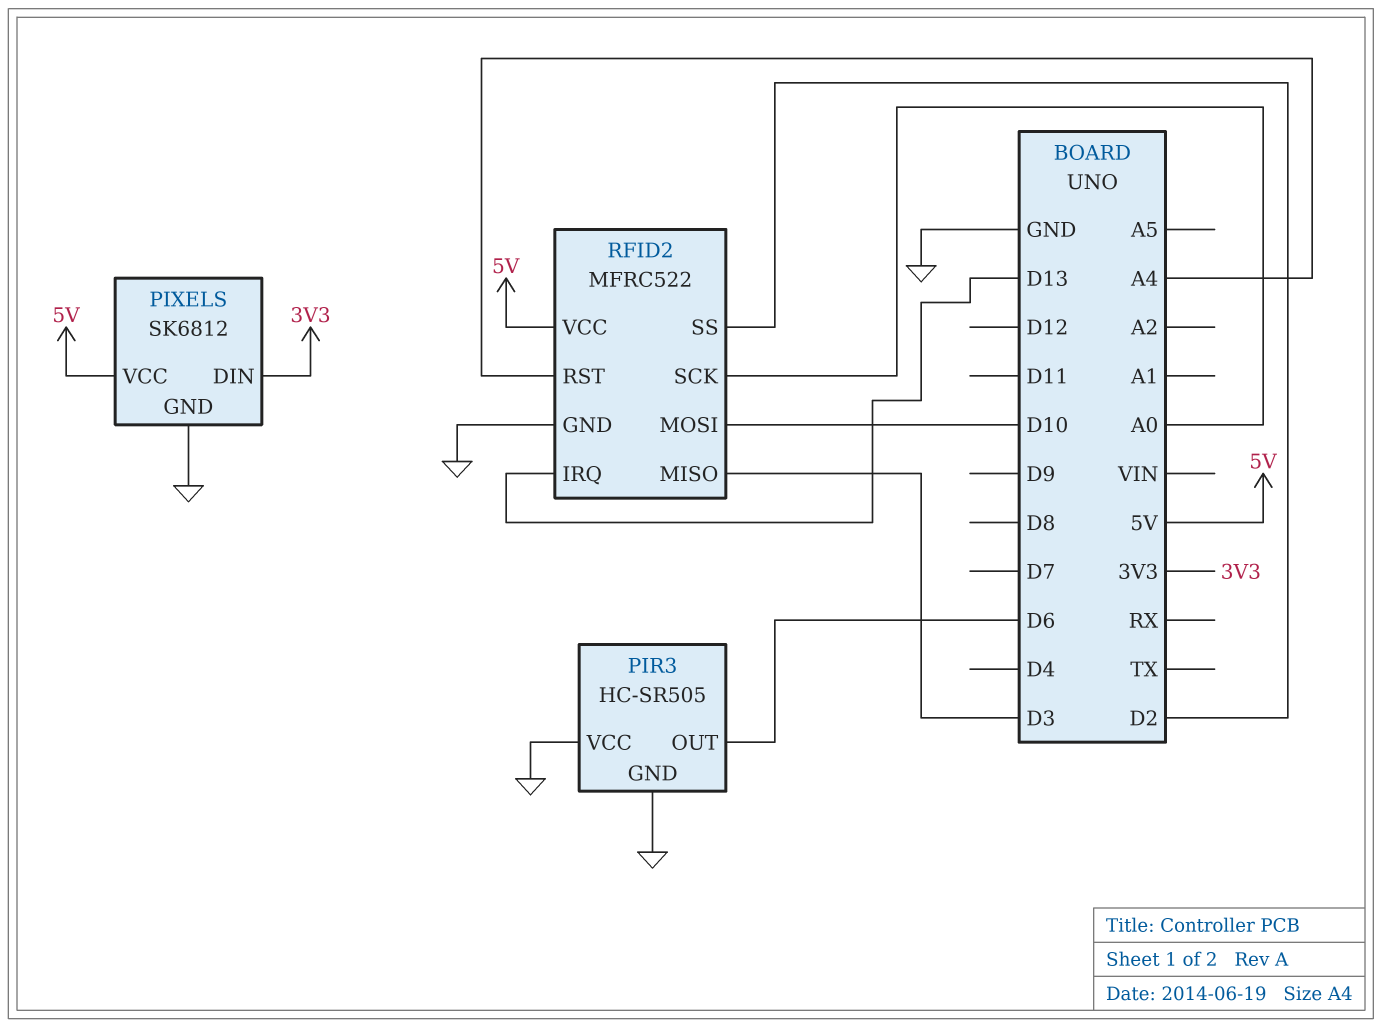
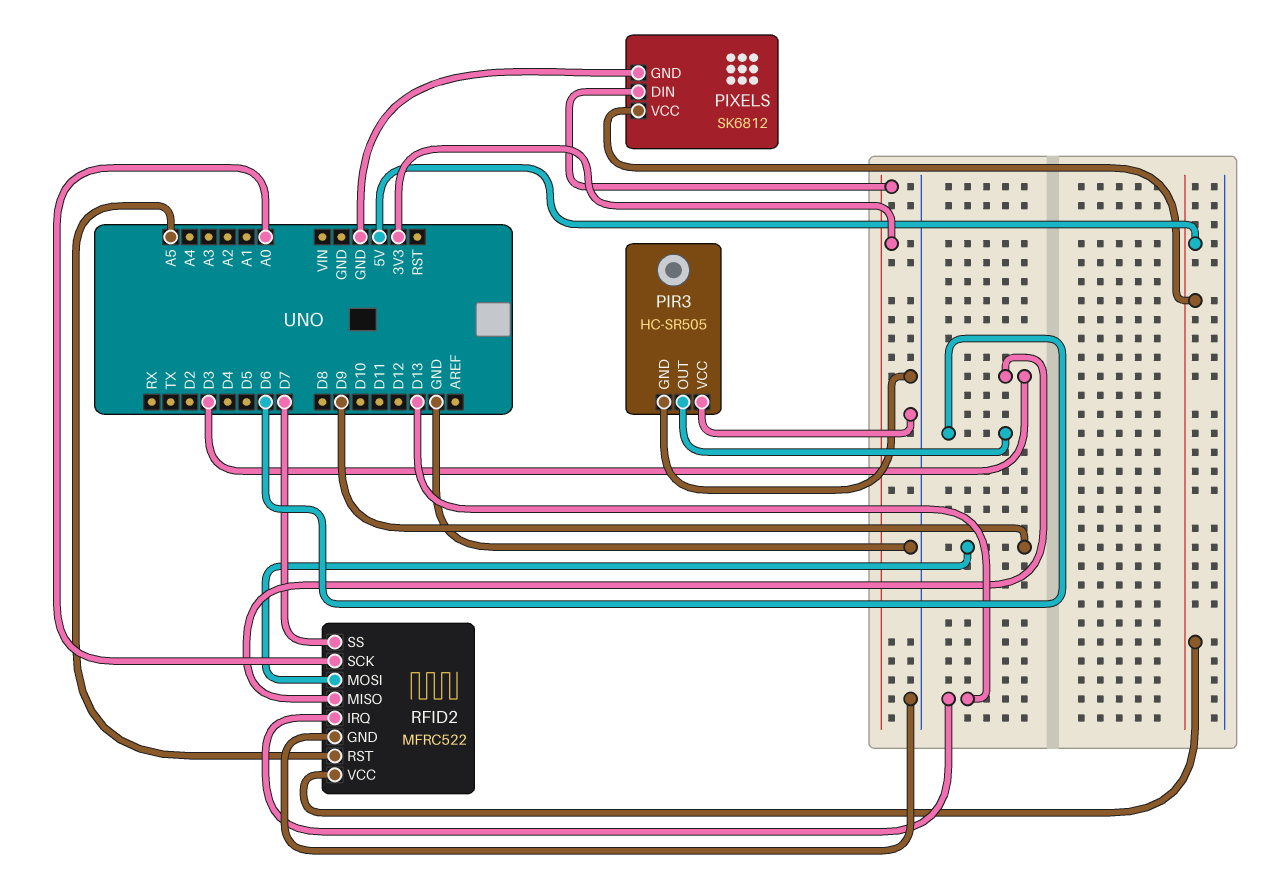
RFID2 pin MOSI: D10 -> D9
RFID2 pin RST: A4 -> A5
RFID2 pin SS: D2 -> D7

